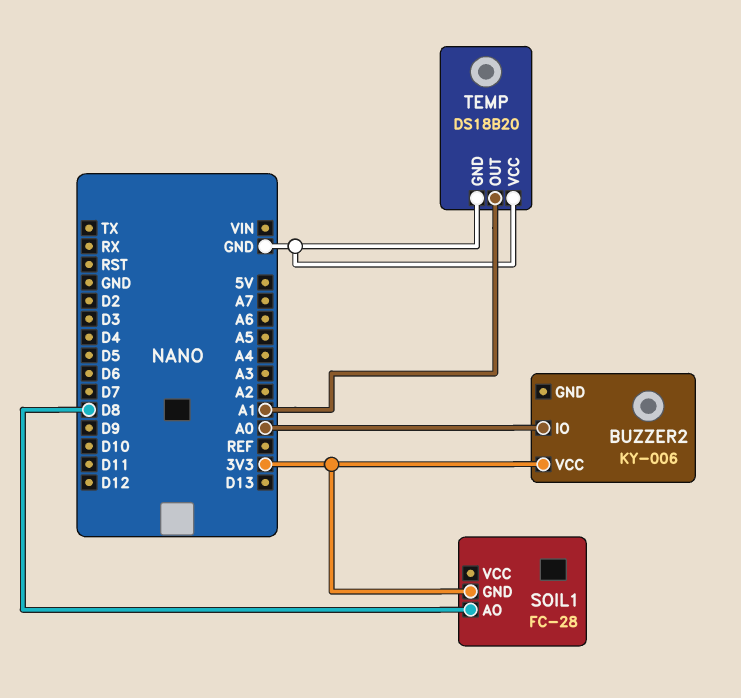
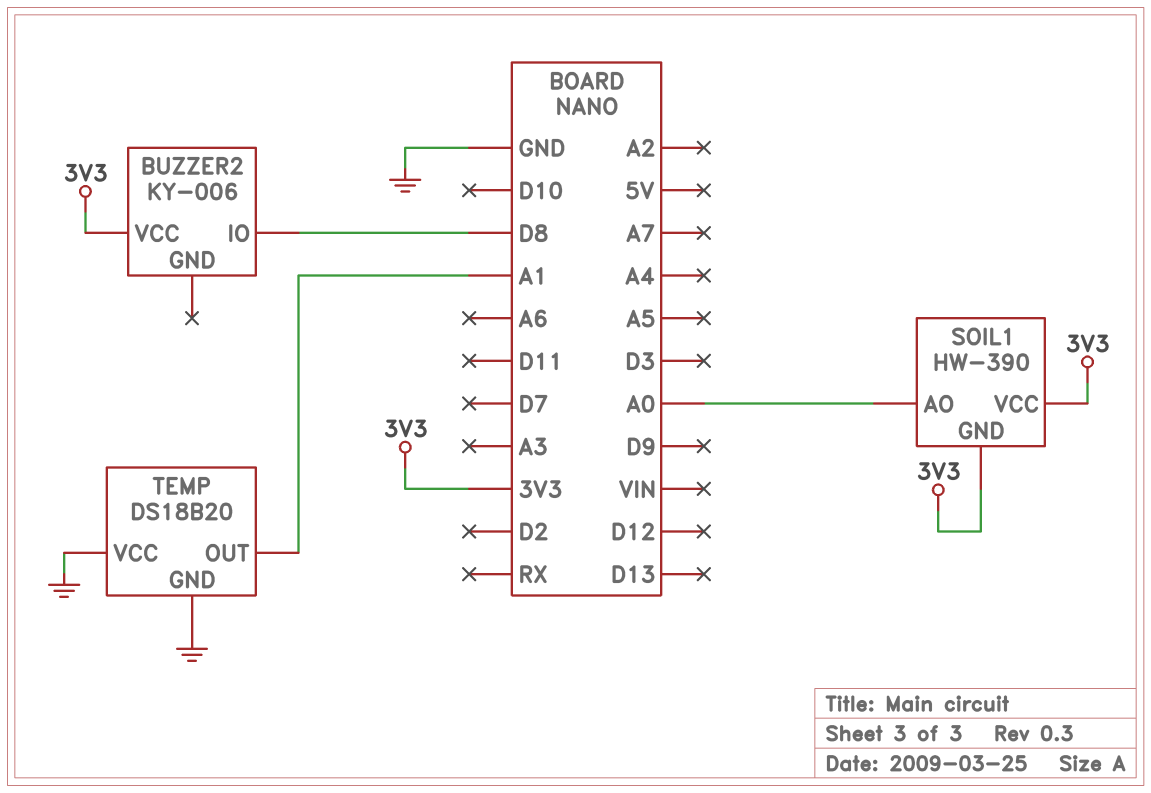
BUZZER2 pin IO: A0 -> D8
SOIL1: FC-28 -> HW-390
SOIL1 pin AO: D8 -> A0
SOIL1 pin VCC: none -> 3V3

